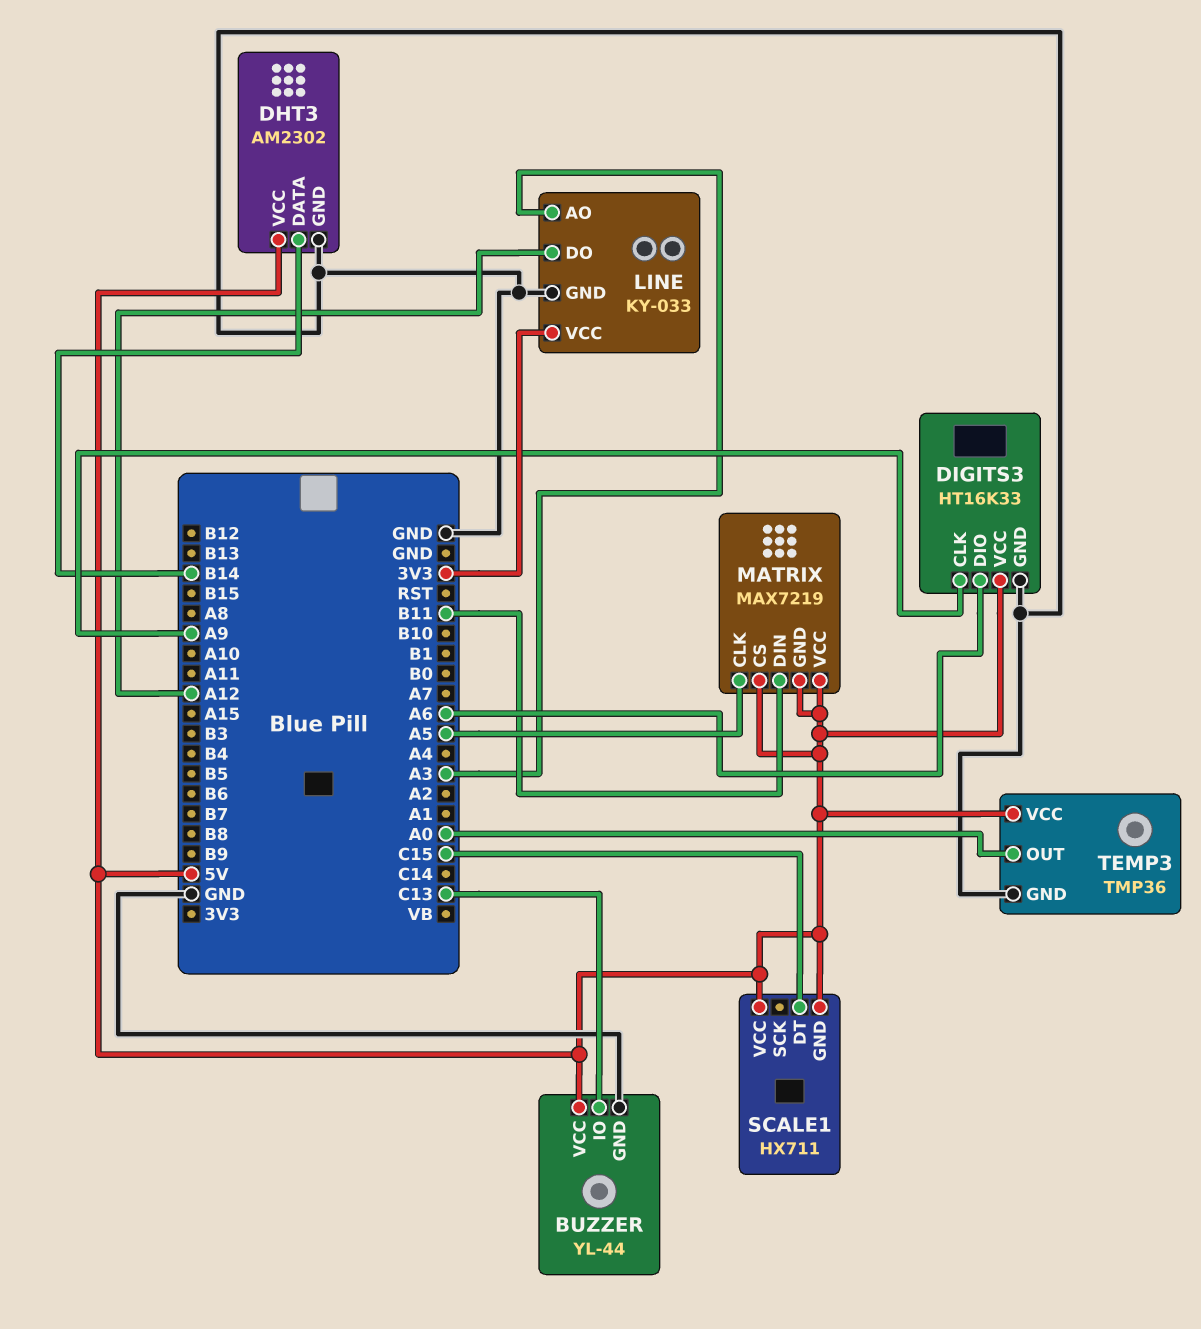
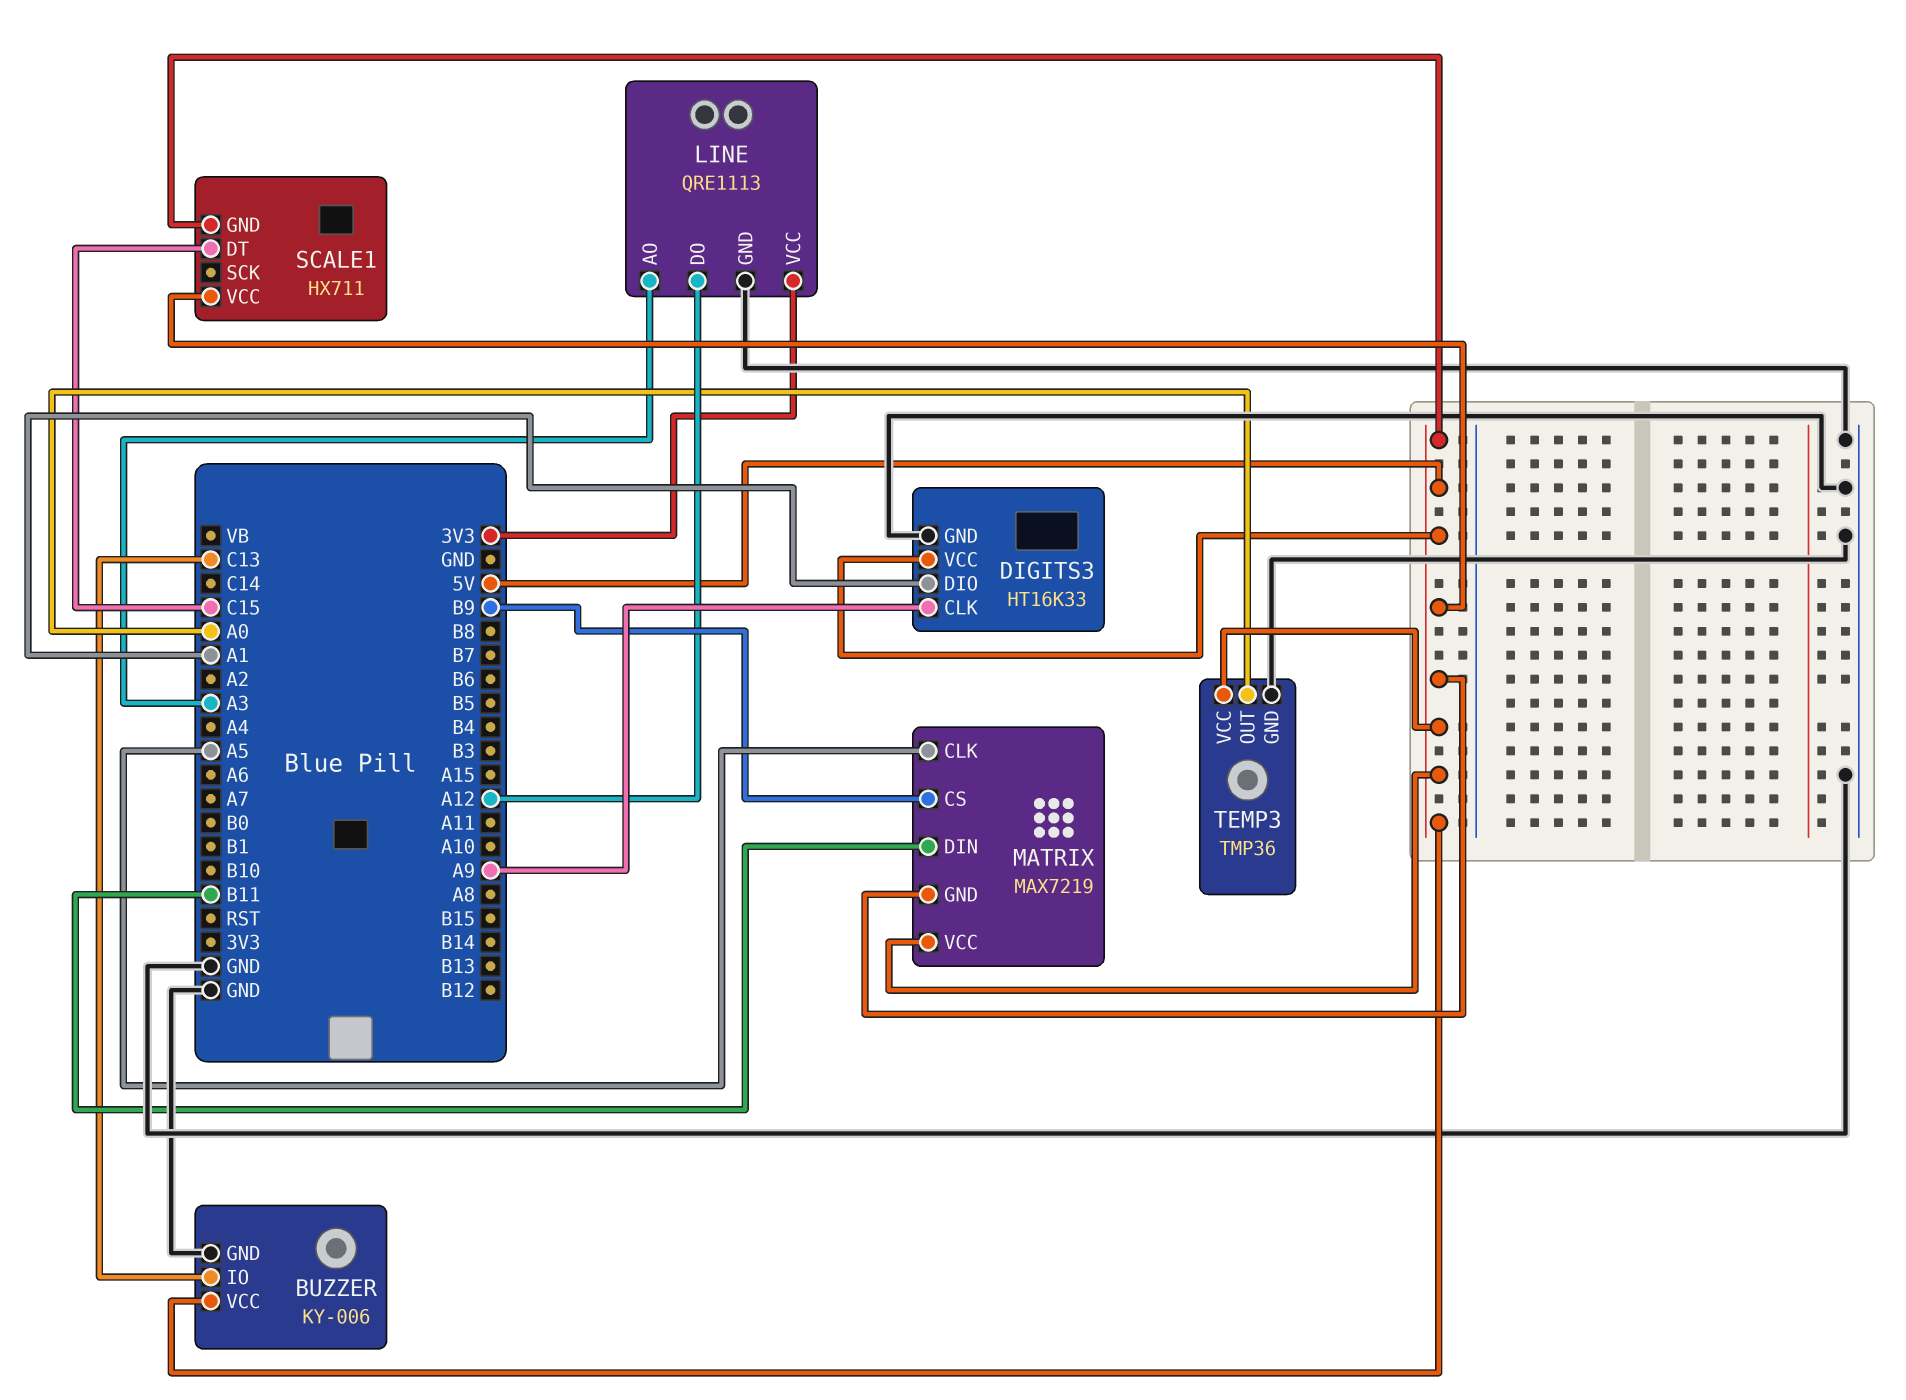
BUZZER: YL-44 -> KY-006
DHT3: AM2302 -> none
DHT3 pin DATA: B14 -> none
DHT3 pin GND: GND -> none
DHT3 pin VCC: 5V -> none
DIGITS3 pin DIO: A6 -> A1
LINE: KY-033 -> QRE1113
MATRIX pin CS: 5V -> B9

